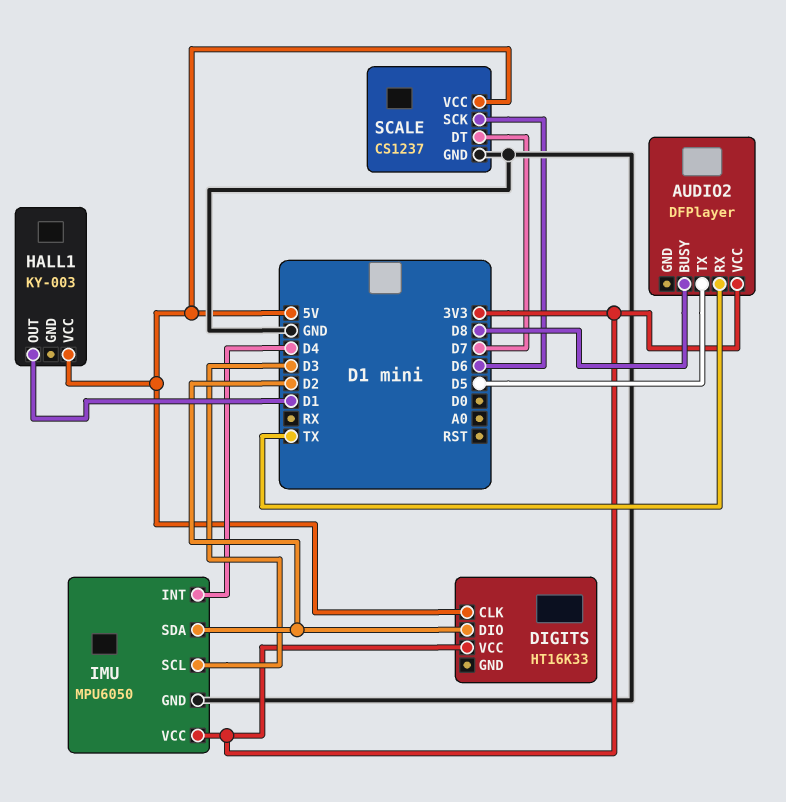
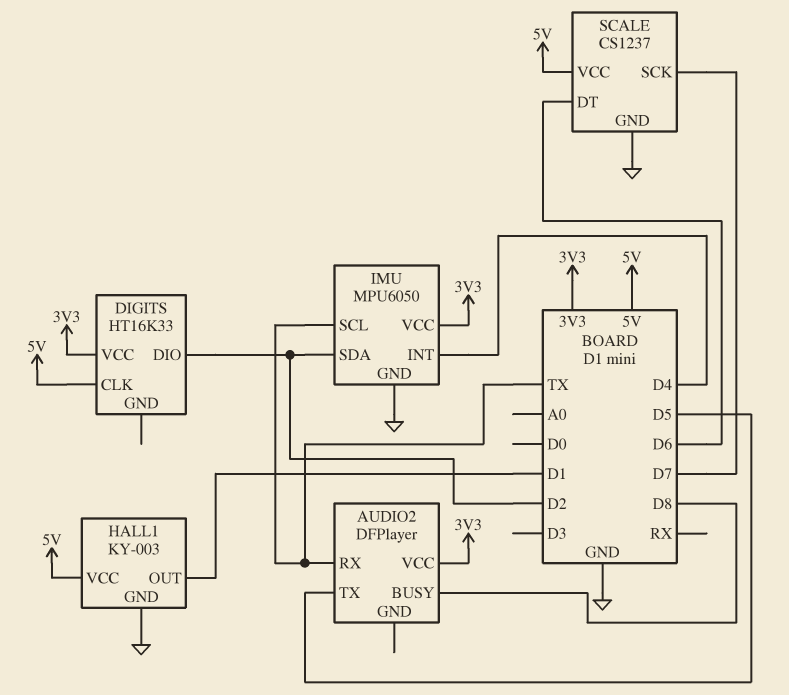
HALL1 pin GND: none -> GND
IMU pin SCL: D3 -> TX
SCALE pin DT: D7 -> D6
SCALE pin SCK: D6 -> D7

